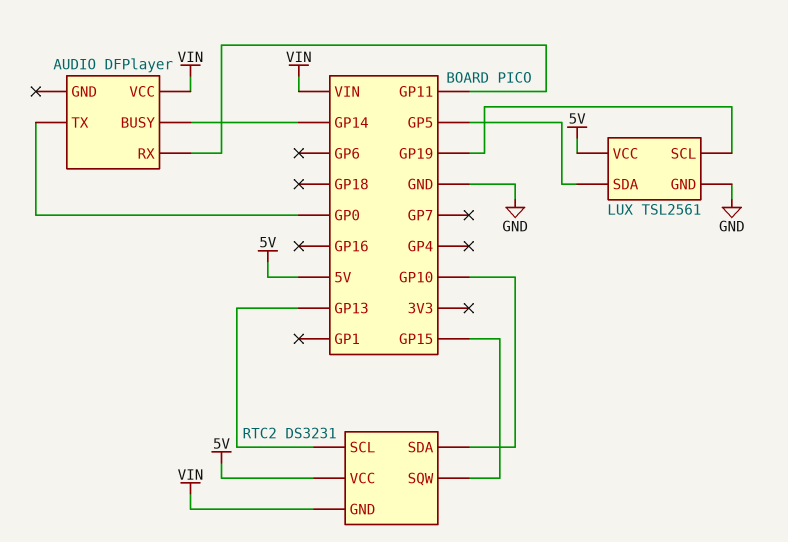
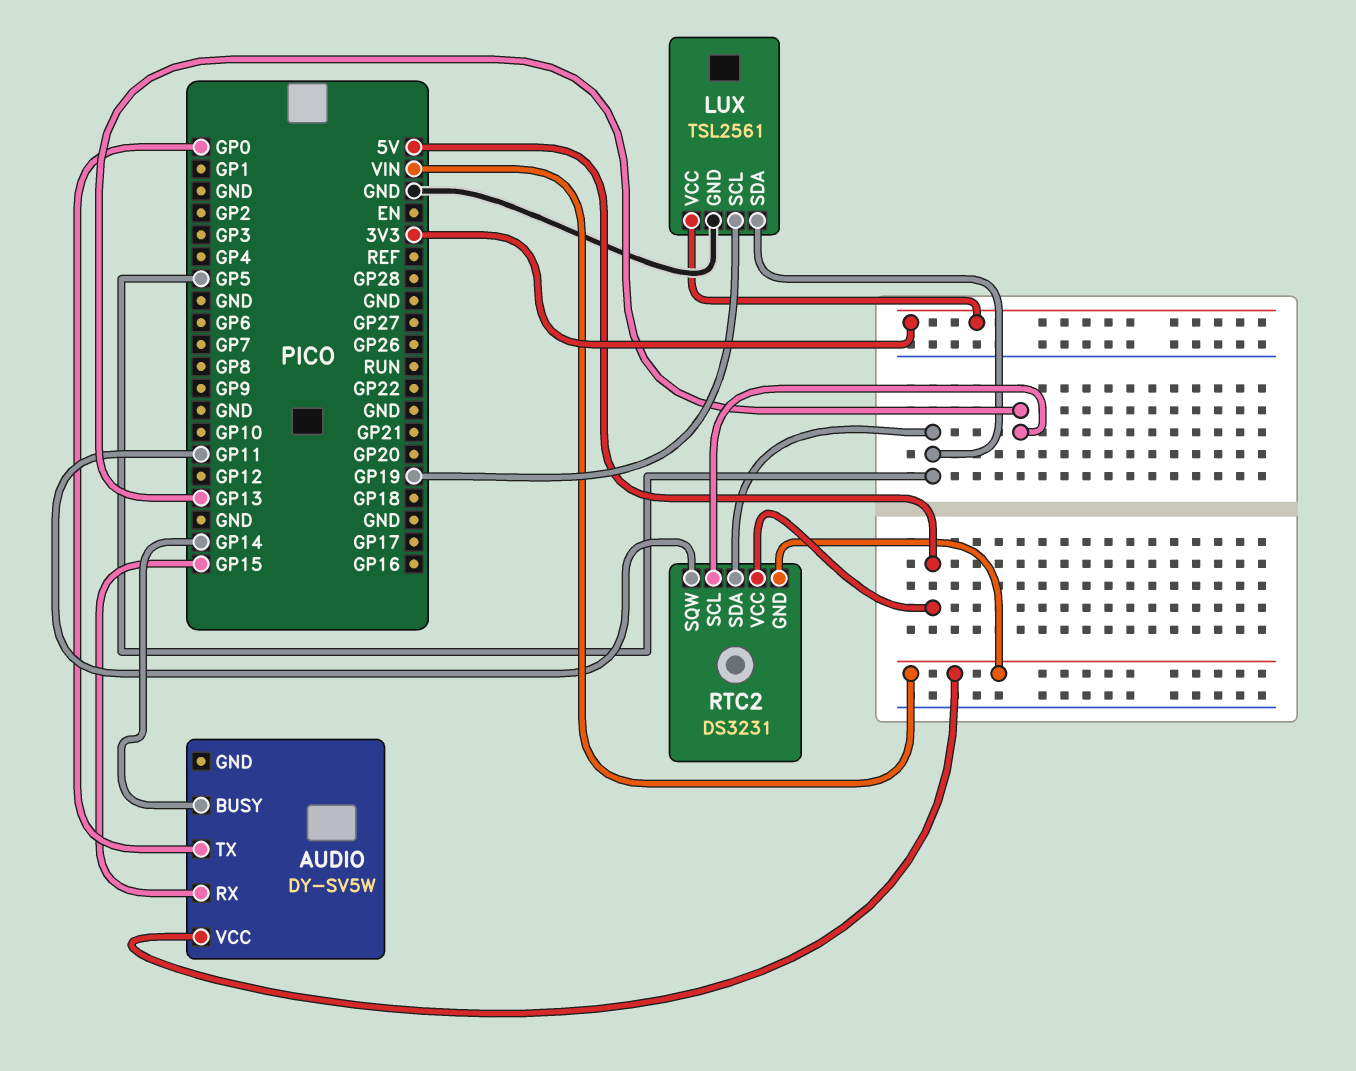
AUDIO: DFPlayer -> DY-SV5W
AUDIO pin RX: GP11 -> GP15
LUX pin VCC: 5V -> 3V3
RTC2 pin SDA: GP10 -> GP5
RTC2 pin SQW: GP15 -> GP11

